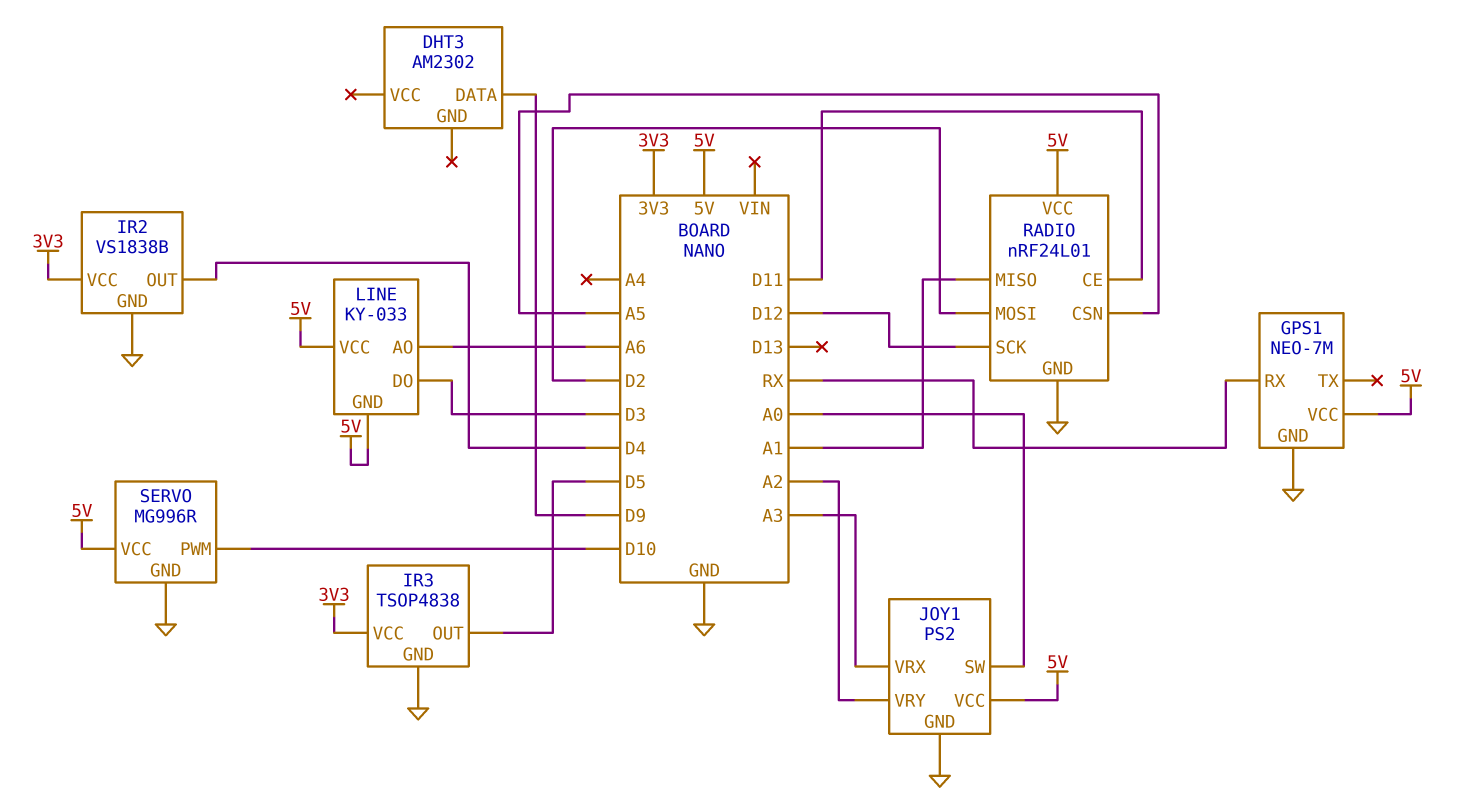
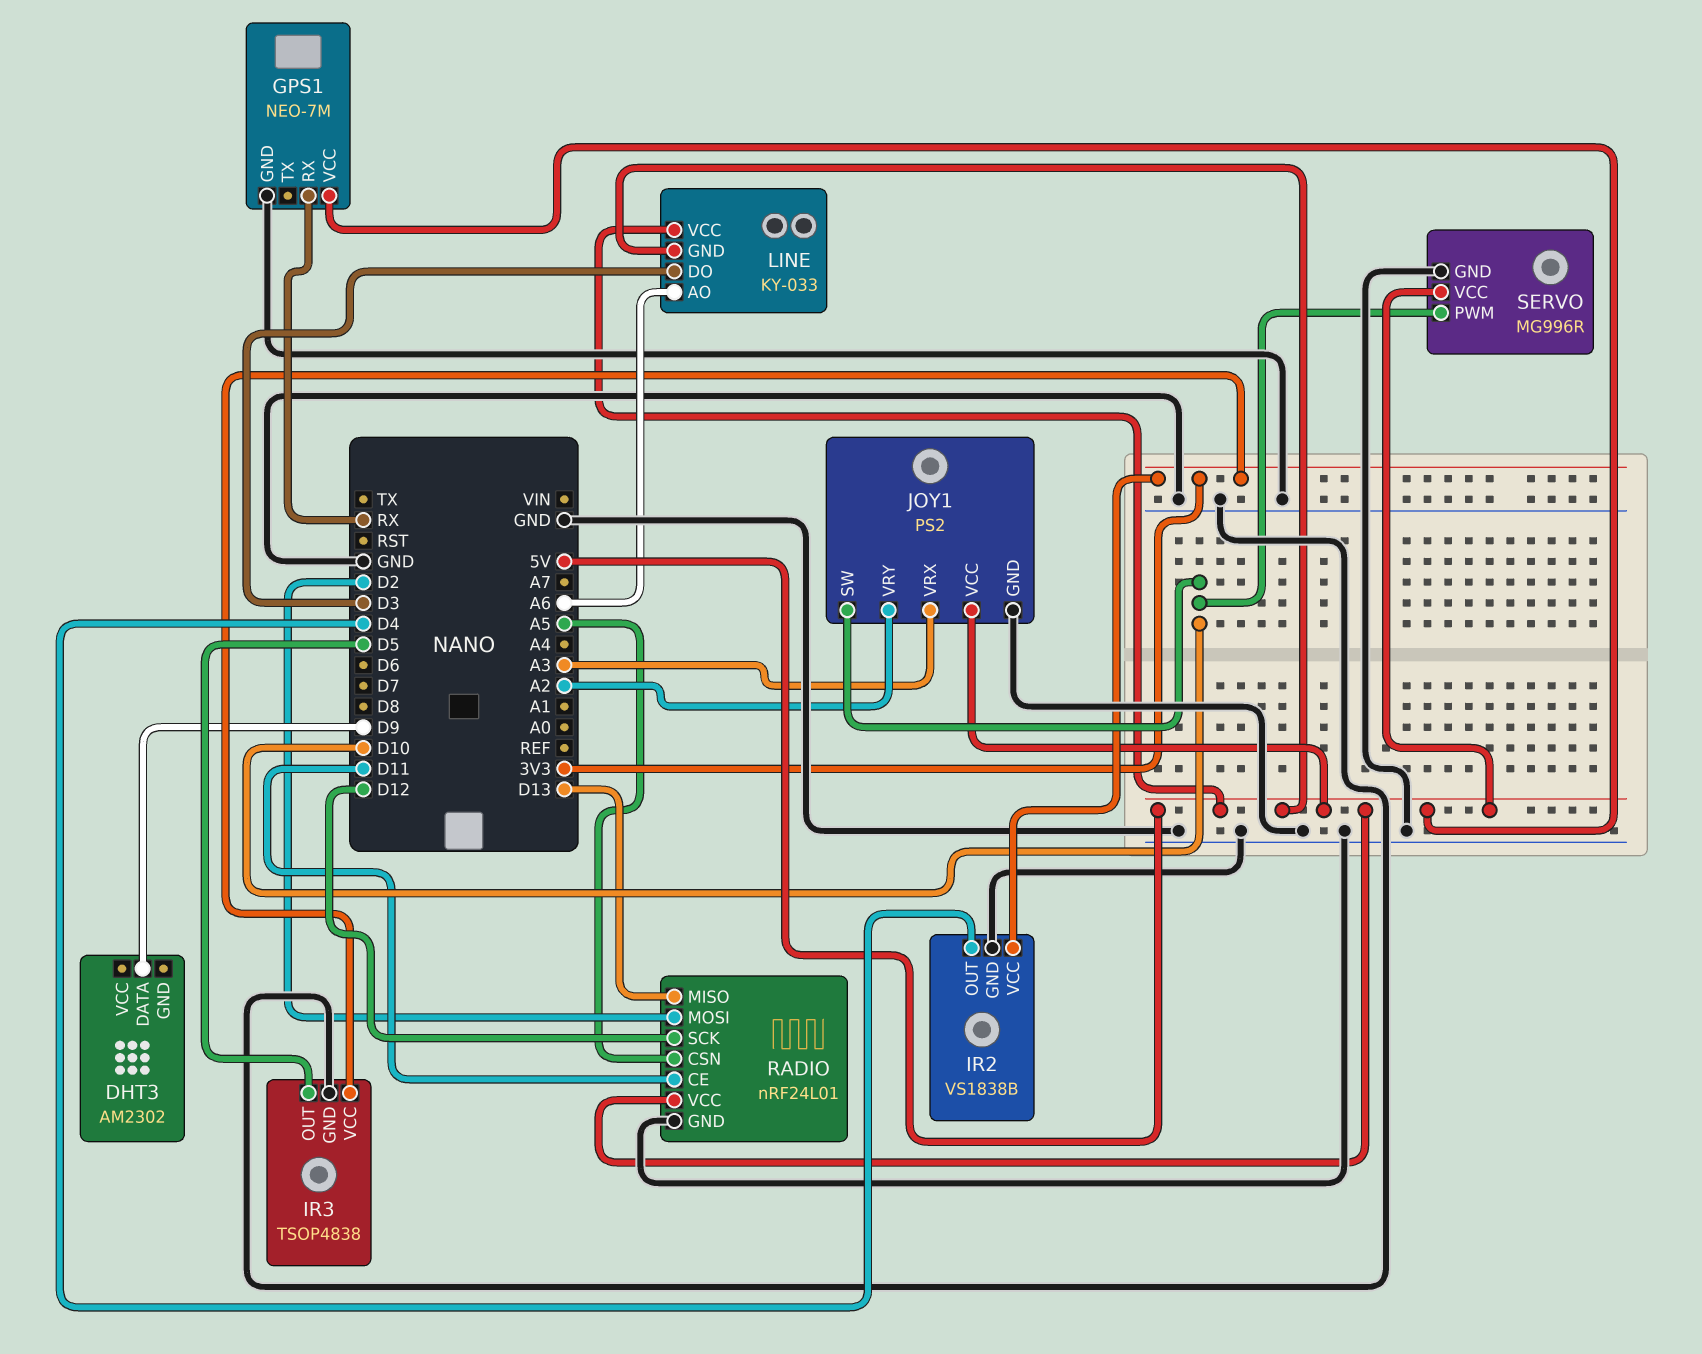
JOY1 pin SW: A0 -> D10
RADIO pin MISO: A1 -> D13

